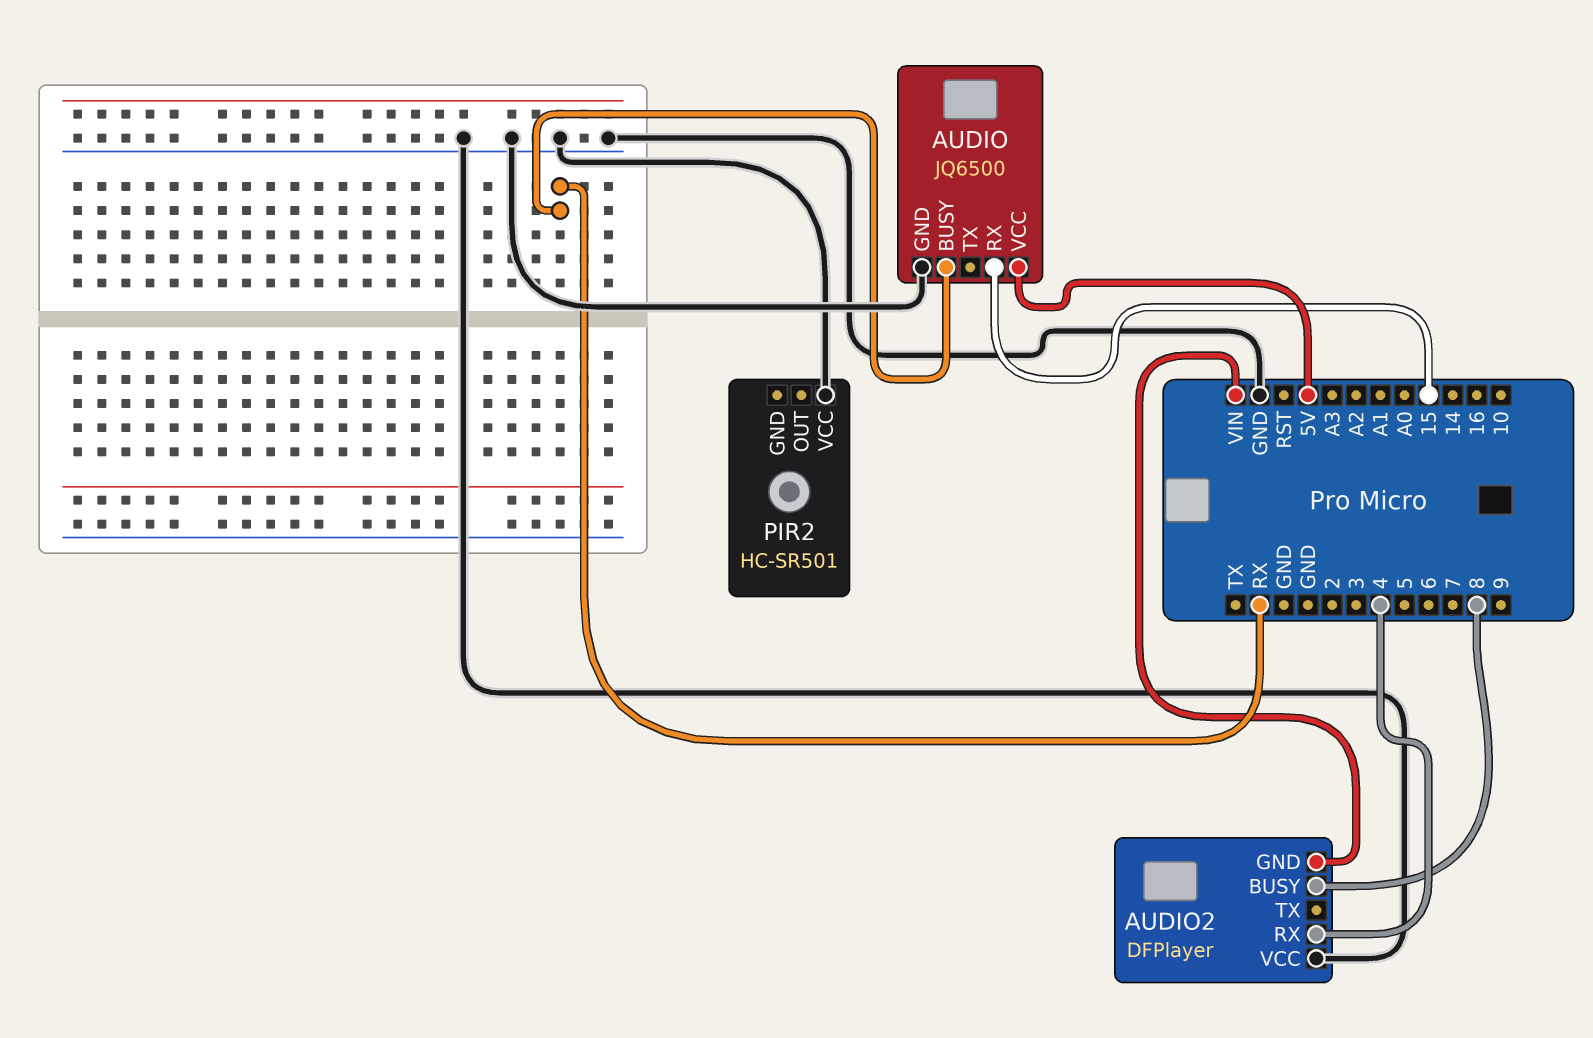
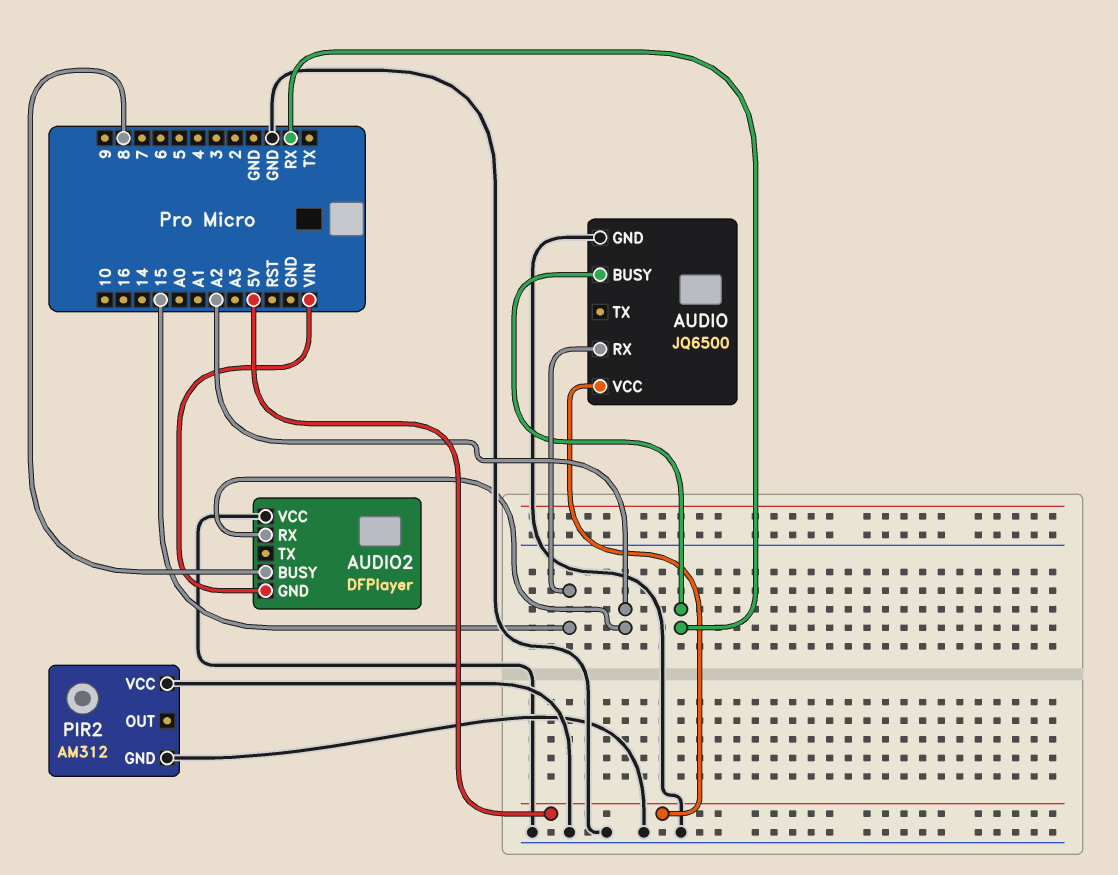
AUDIO2 pin RX: 4 -> A2
PIR2: HC-SR501 -> AM312
PIR2 pin GND: none -> GND

